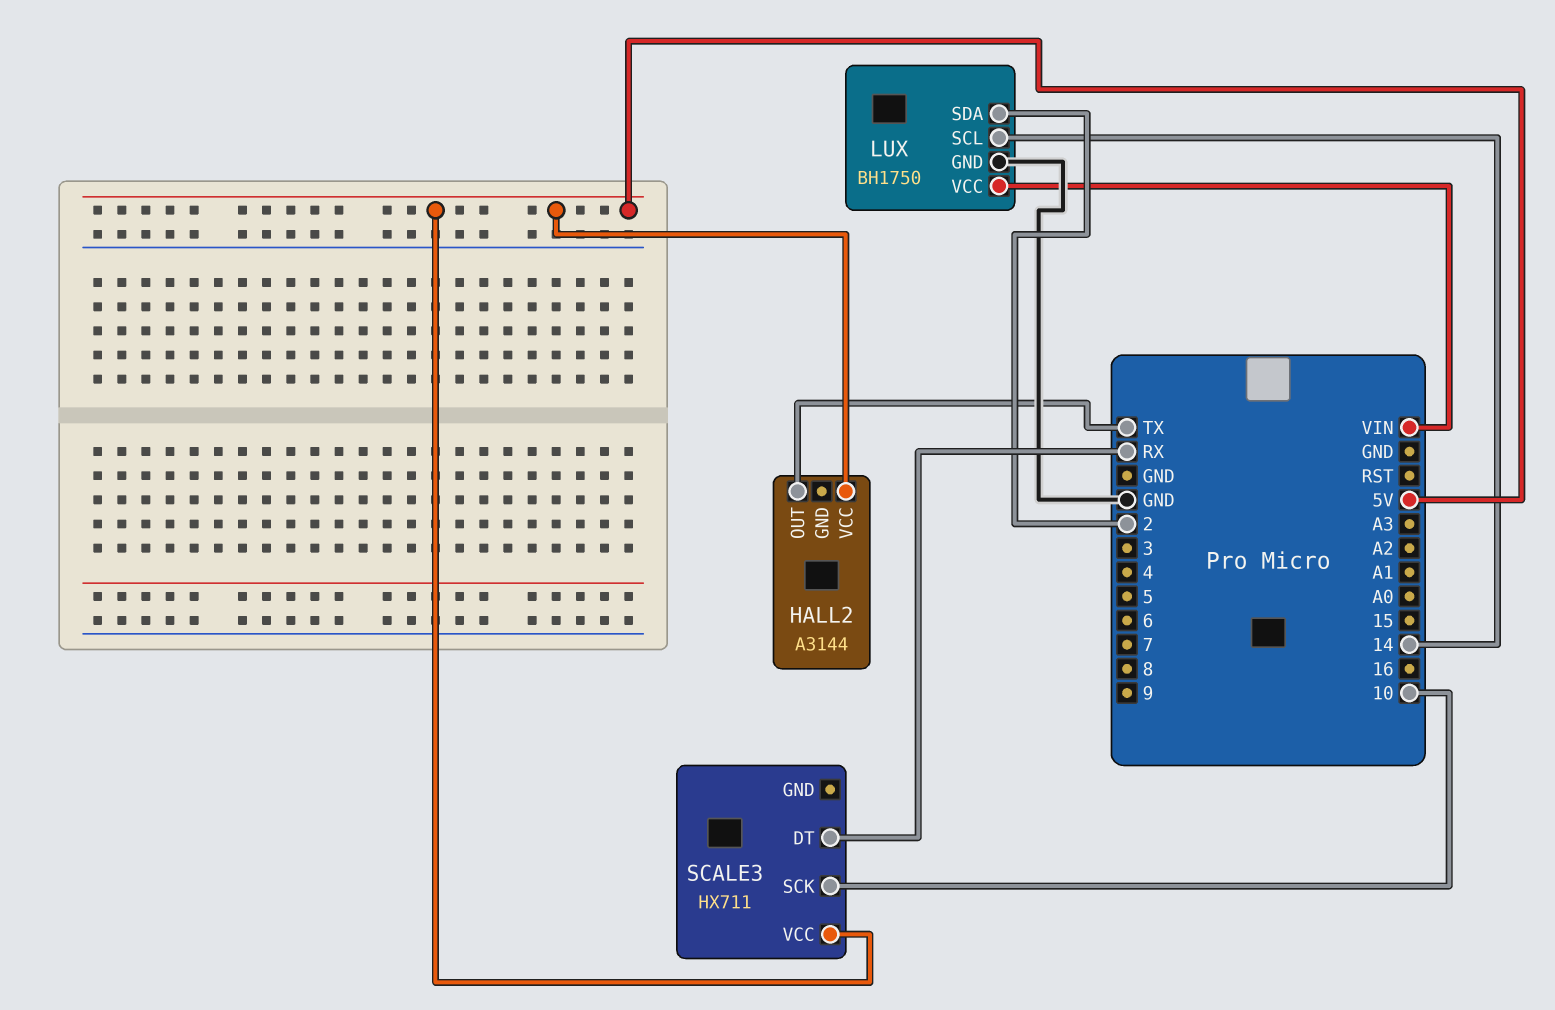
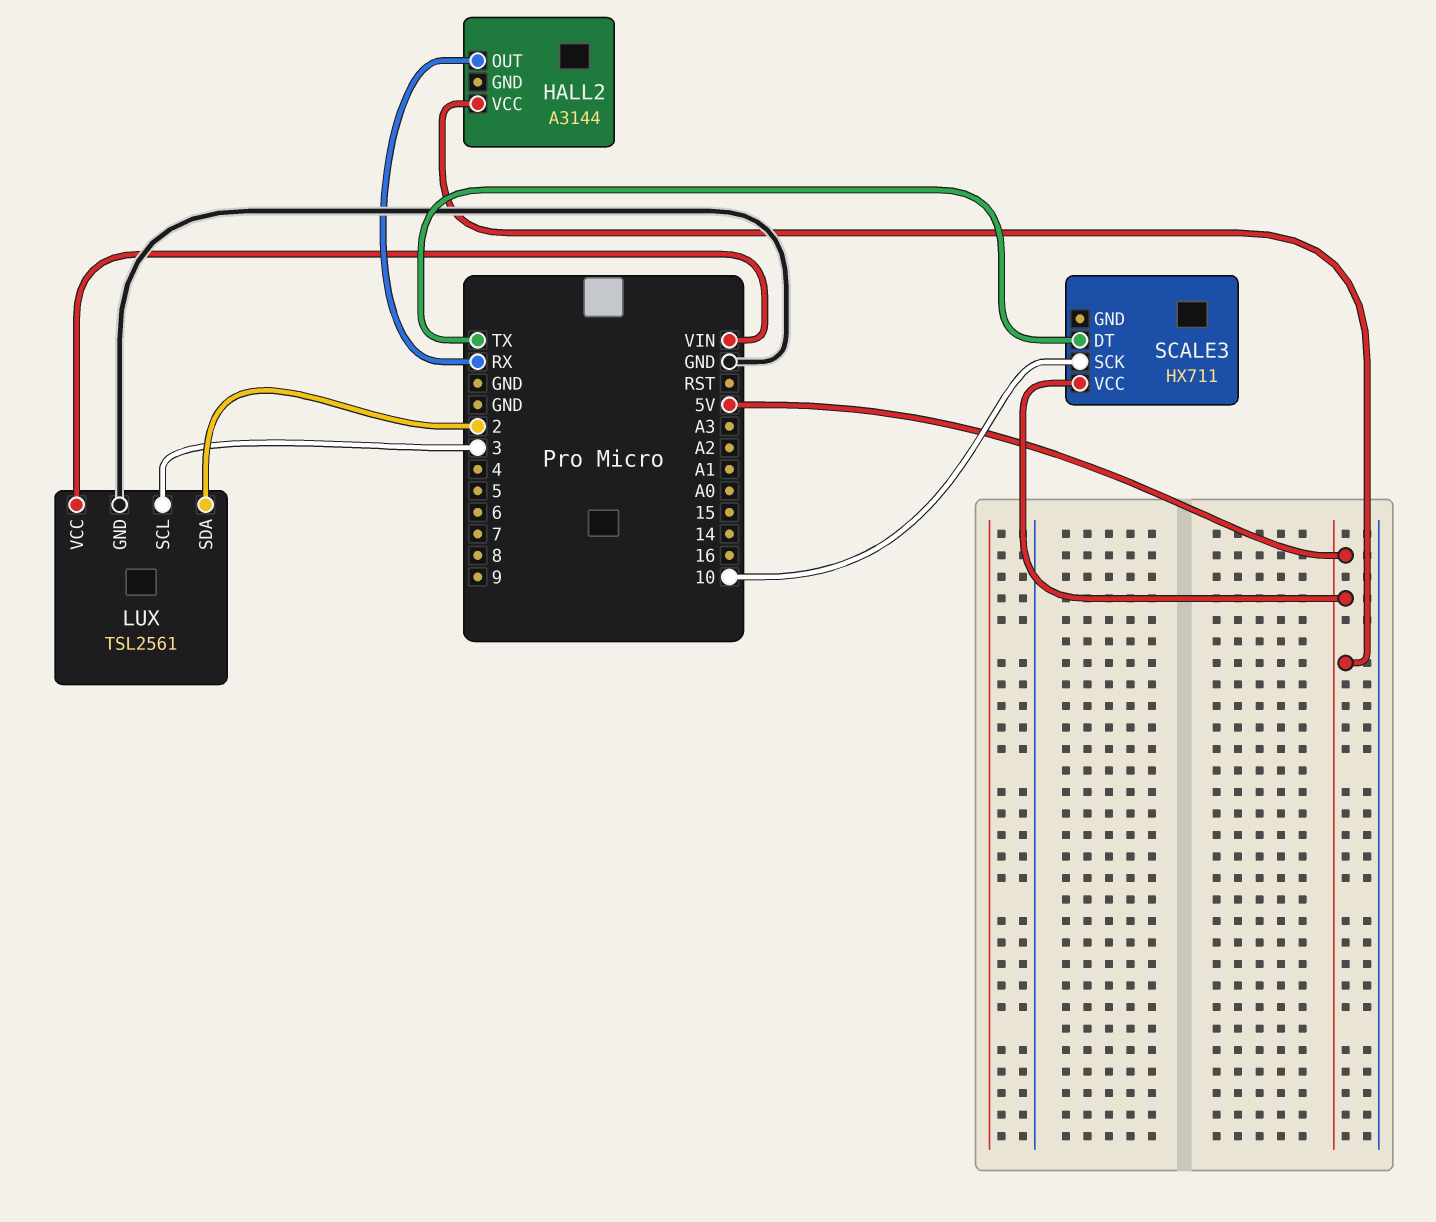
HALL2 pin OUT: TX -> RX
LUX: BH1750 -> TSL2561
LUX pin SCL: 14 -> 3
SCALE3 pin DT: RX -> TX

